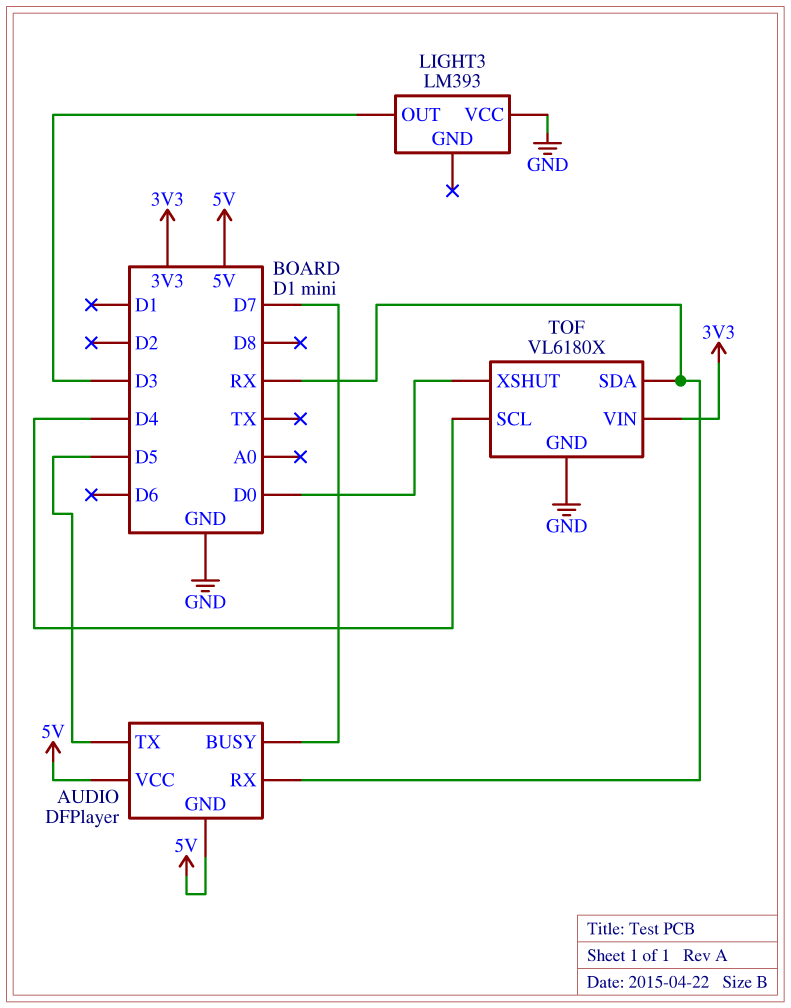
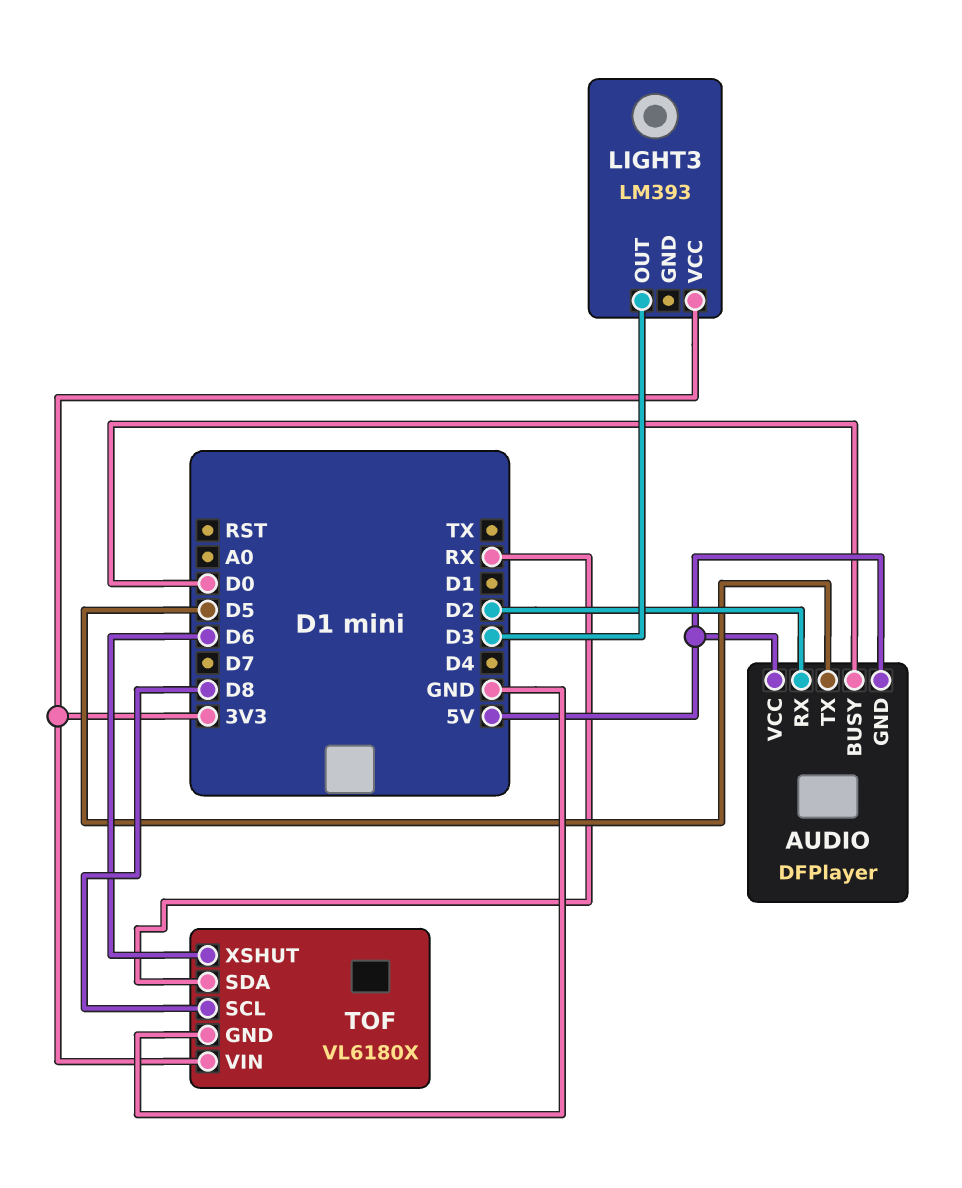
AUDIO pin BUSY: D7 -> D0
AUDIO pin RX: RX -> D2
LIGHT3 pin VCC: GND -> 3V3
TOF pin SCL: D4 -> D8
TOF pin XSHUT: D0 -> D6

